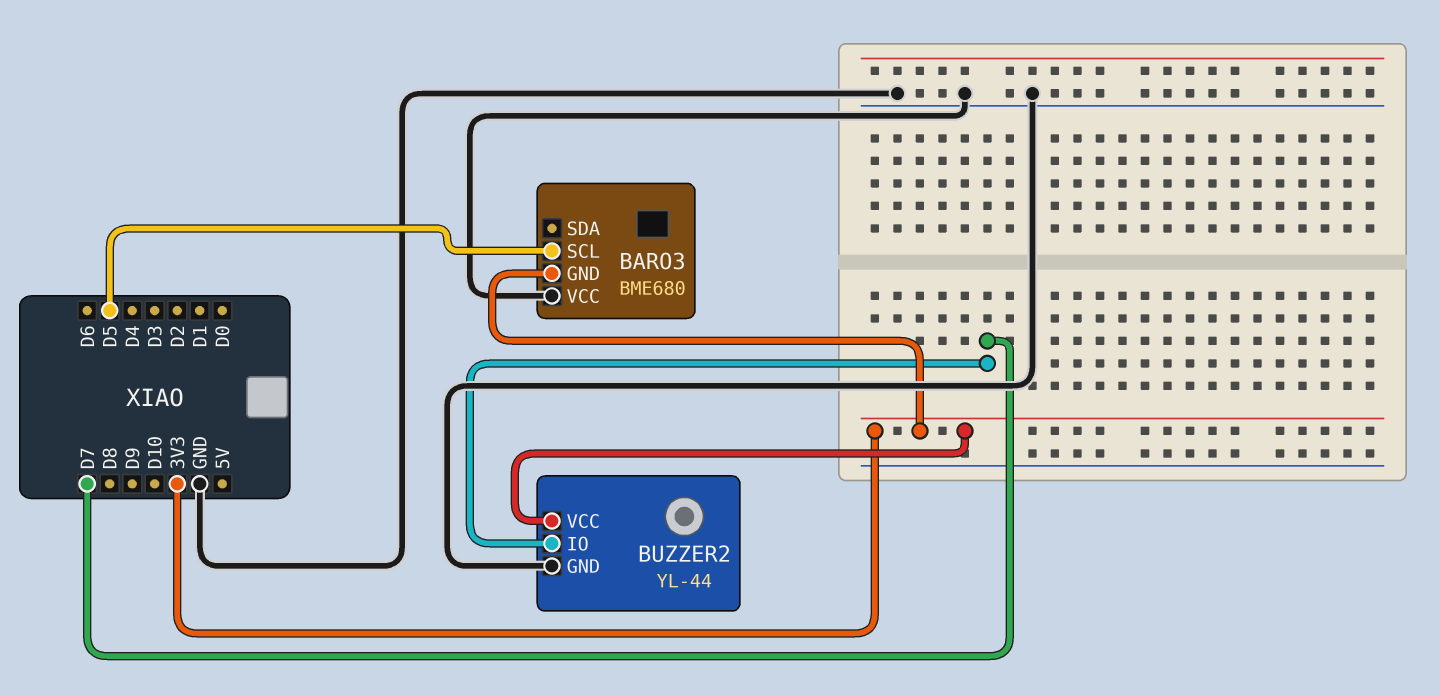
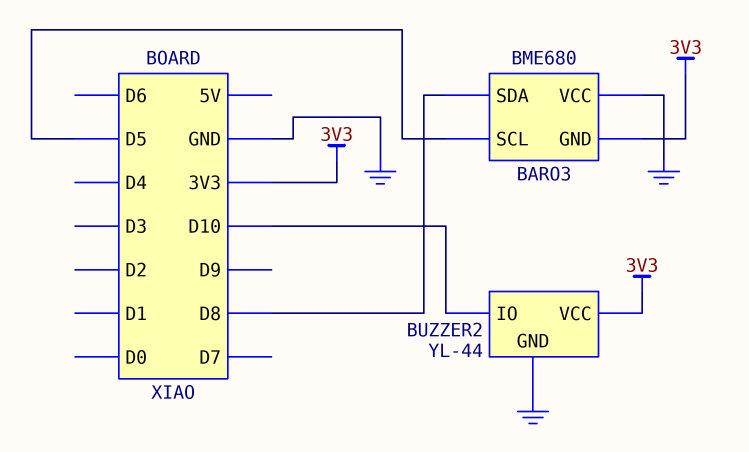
BARO3 pin SDA: none -> D8
BUZZER2 pin IO: D7 -> D10

